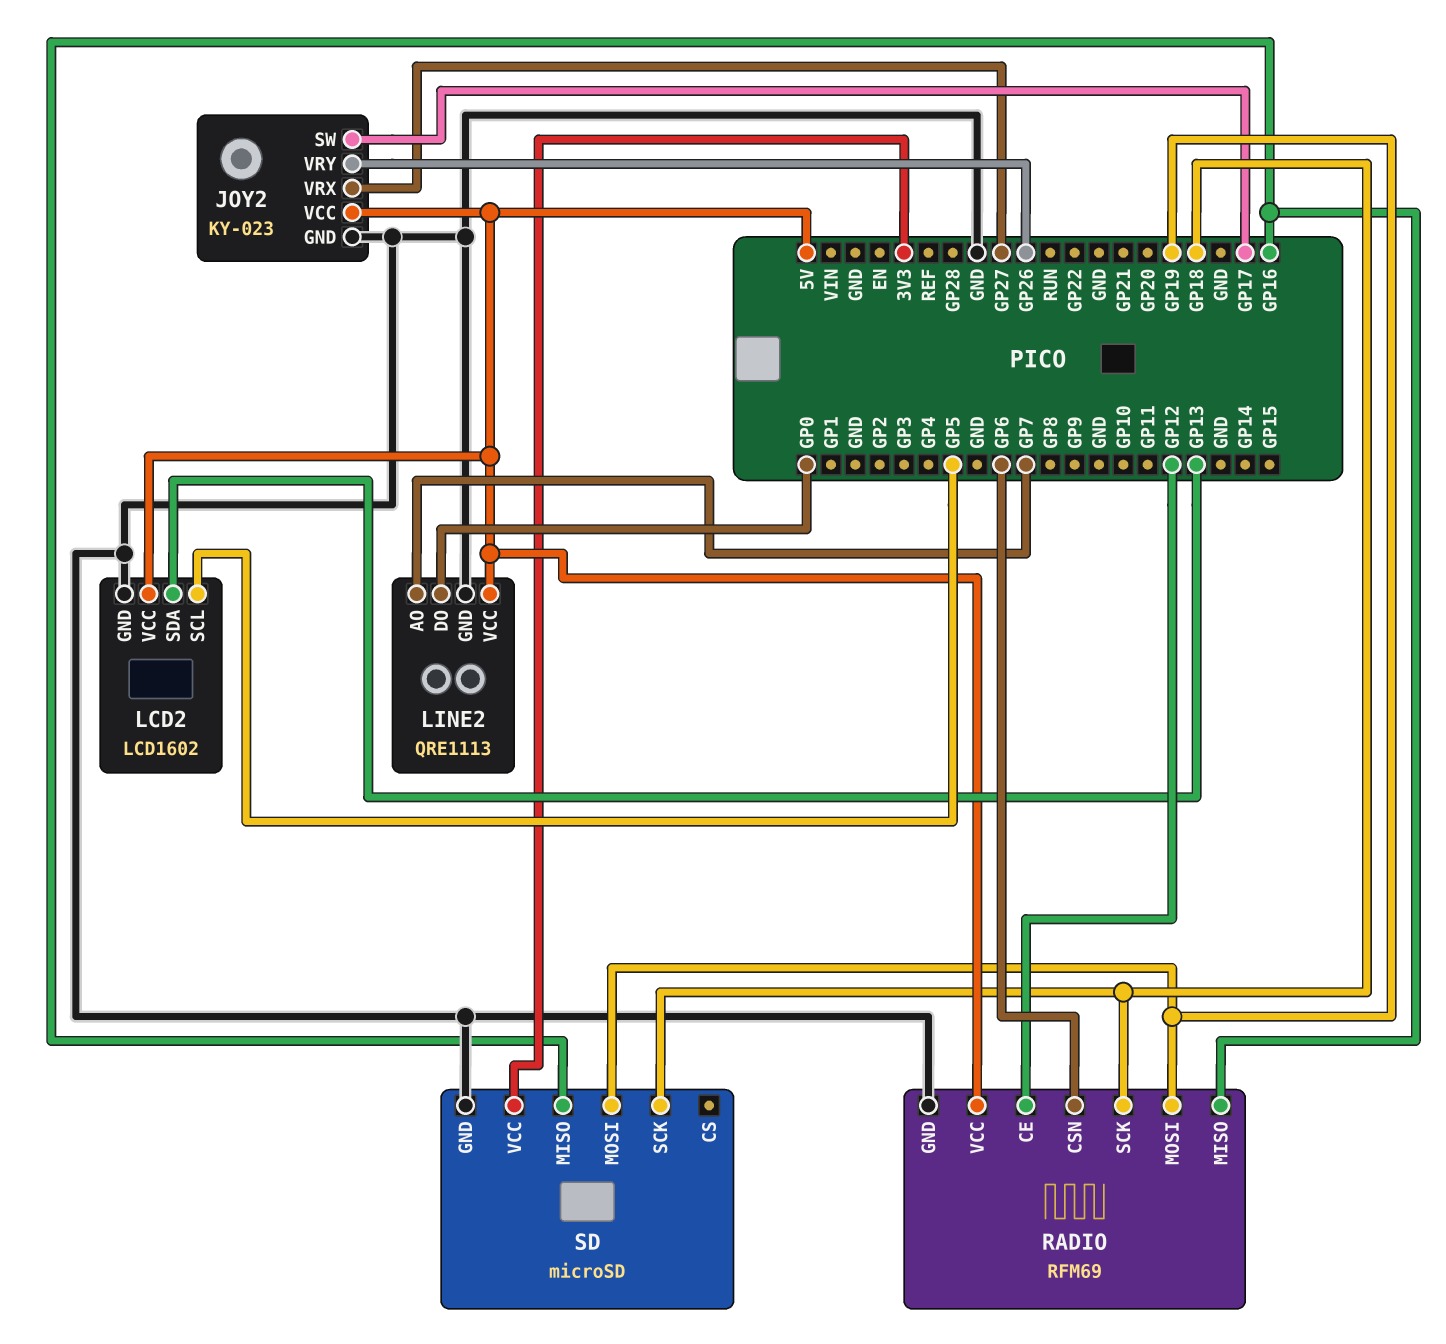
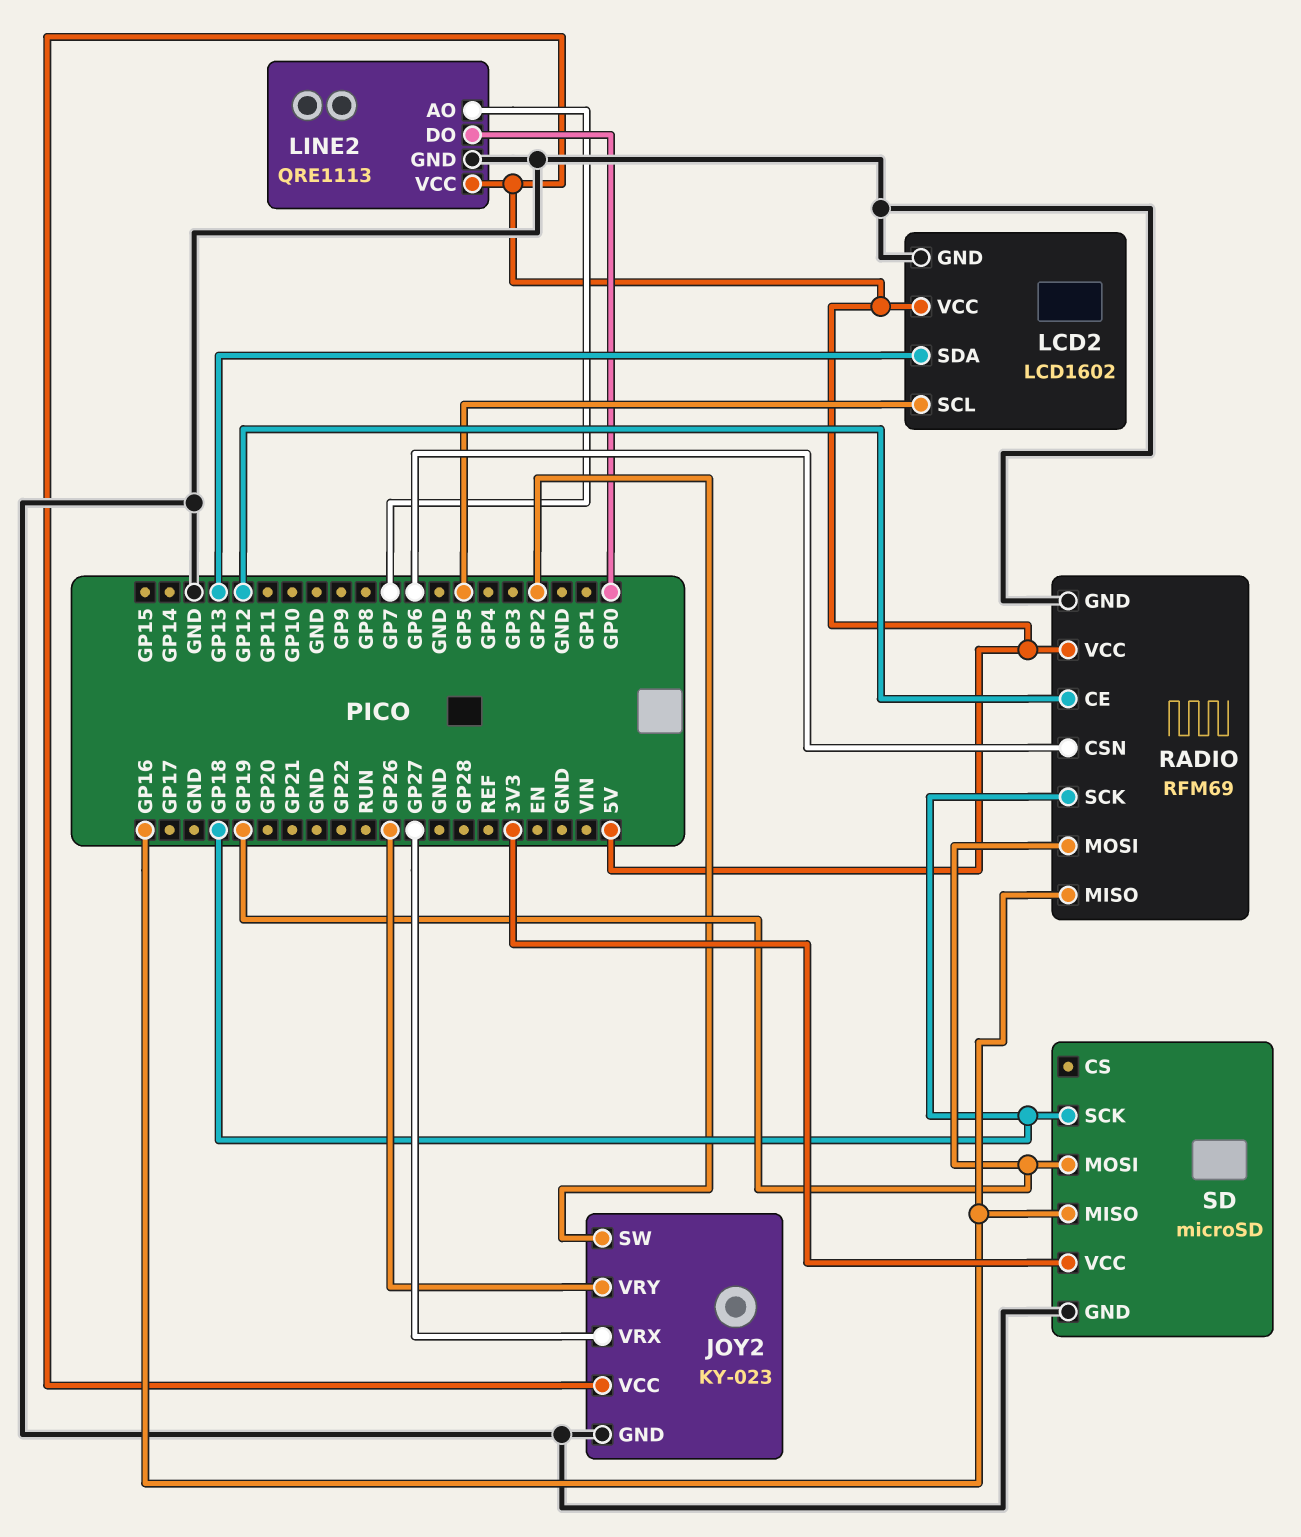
JOY2 pin SW: GP17 -> GP2

